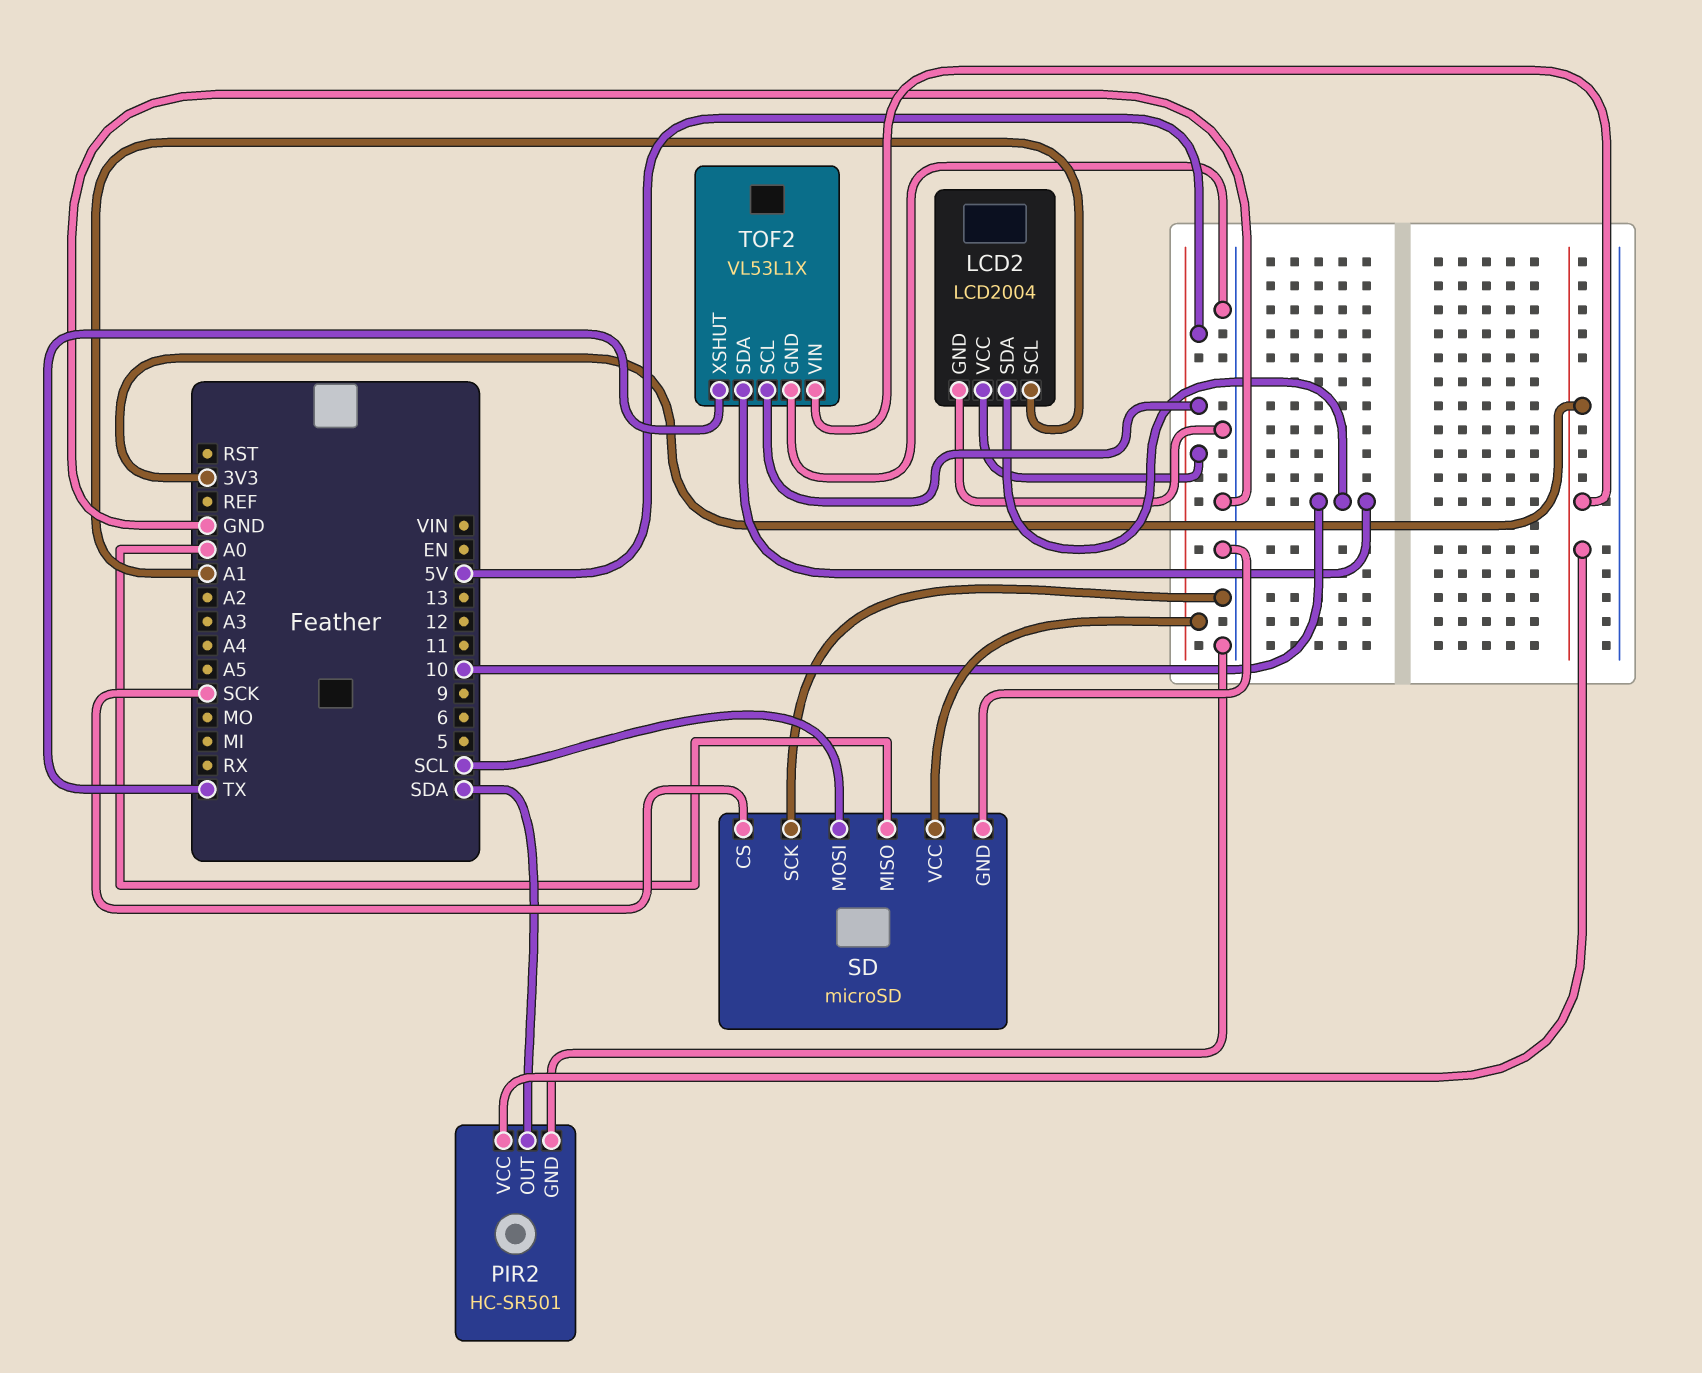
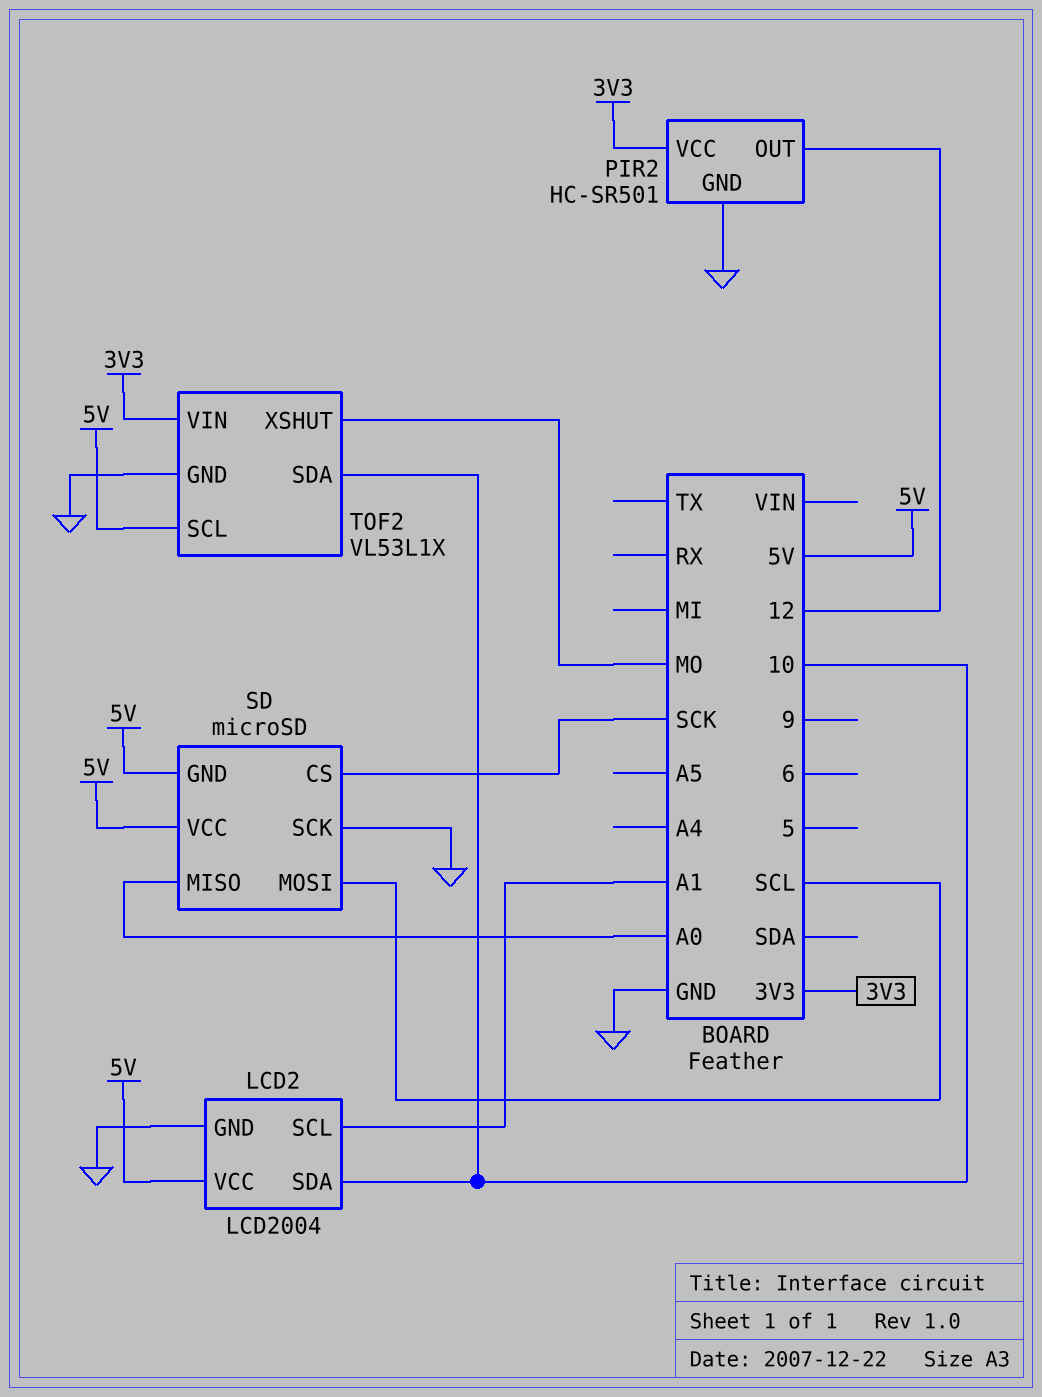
PIR2 pin OUT: SDA -> 12
SD pin GND: GND -> 5V
TOF2 pin XSHUT: TX -> MO

